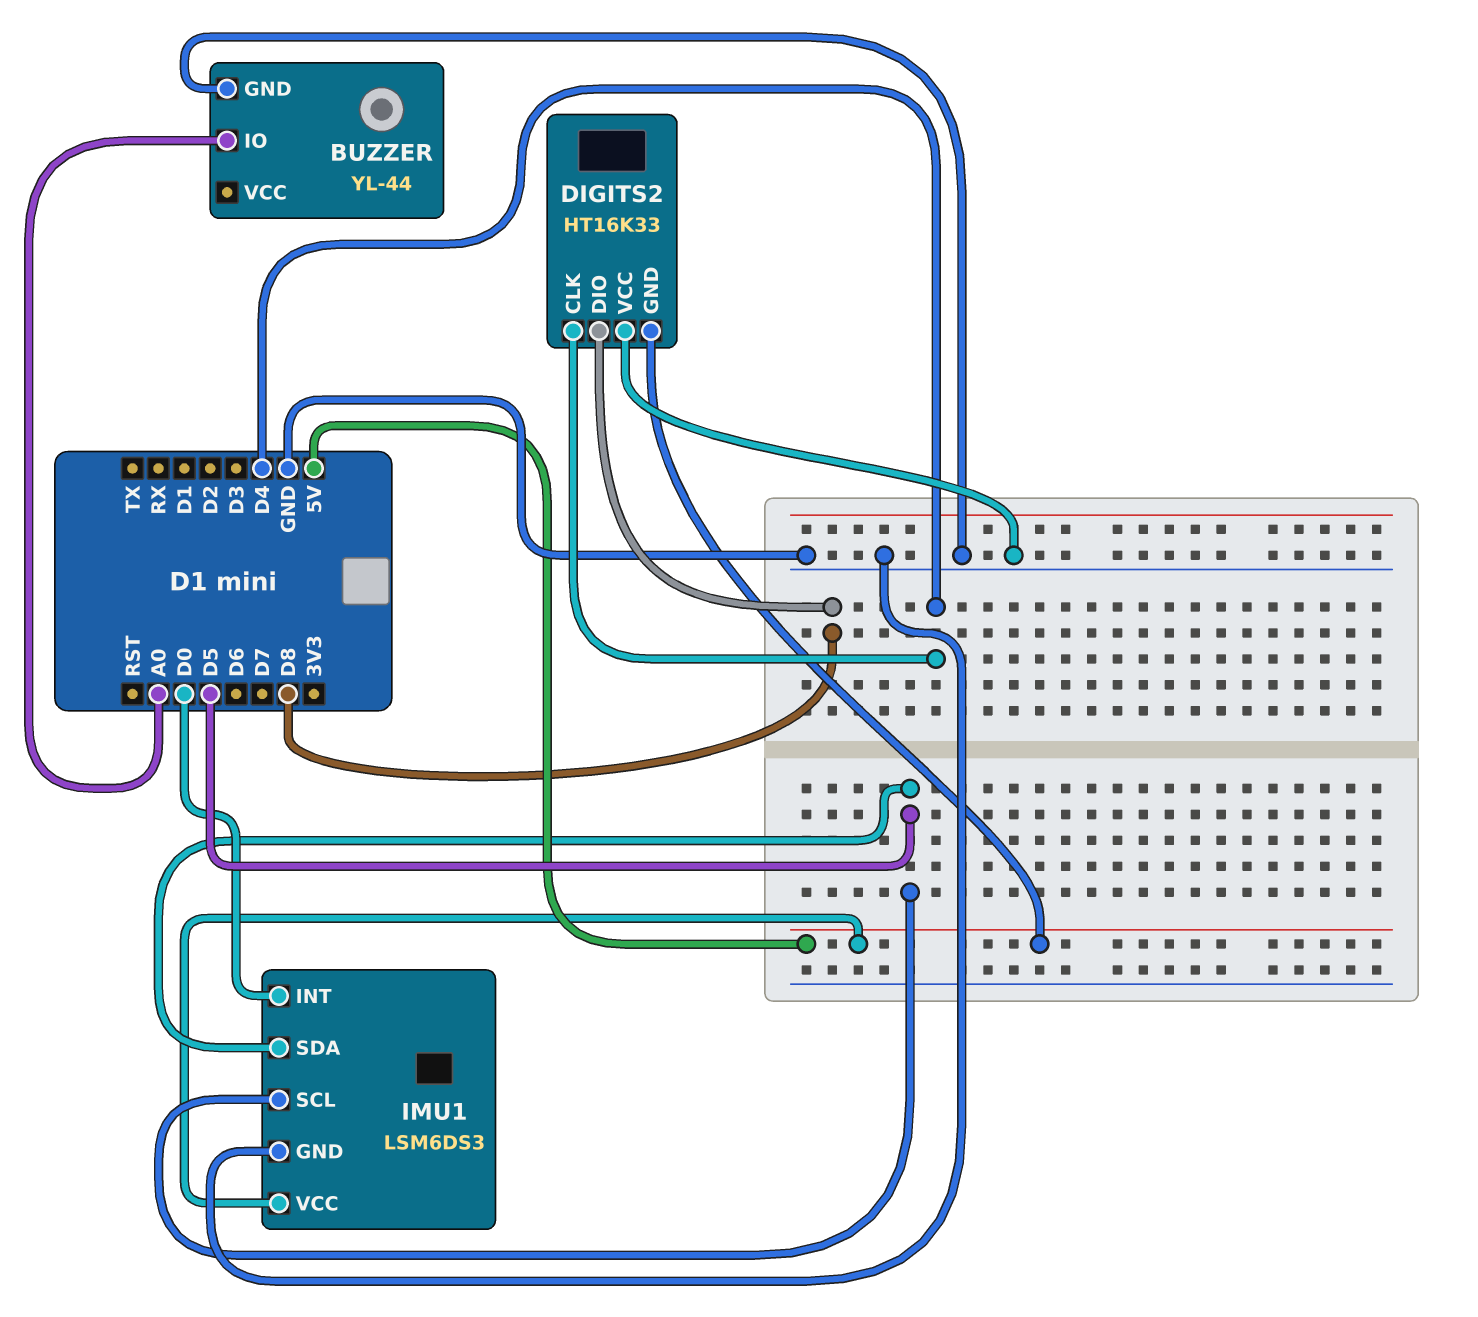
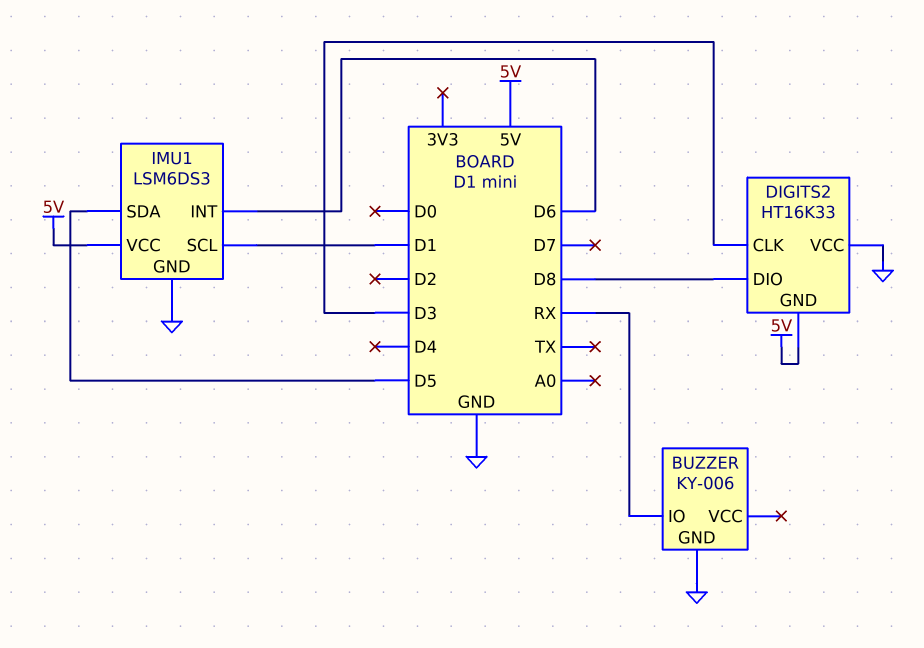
BUZZER: YL-44 -> KY-006
BUZZER pin IO: A0 -> RX
DIGITS2 pin CLK: D4 -> D3
IMU1 pin INT: D0 -> D6
IMU1 pin SCL: D5 -> D1

